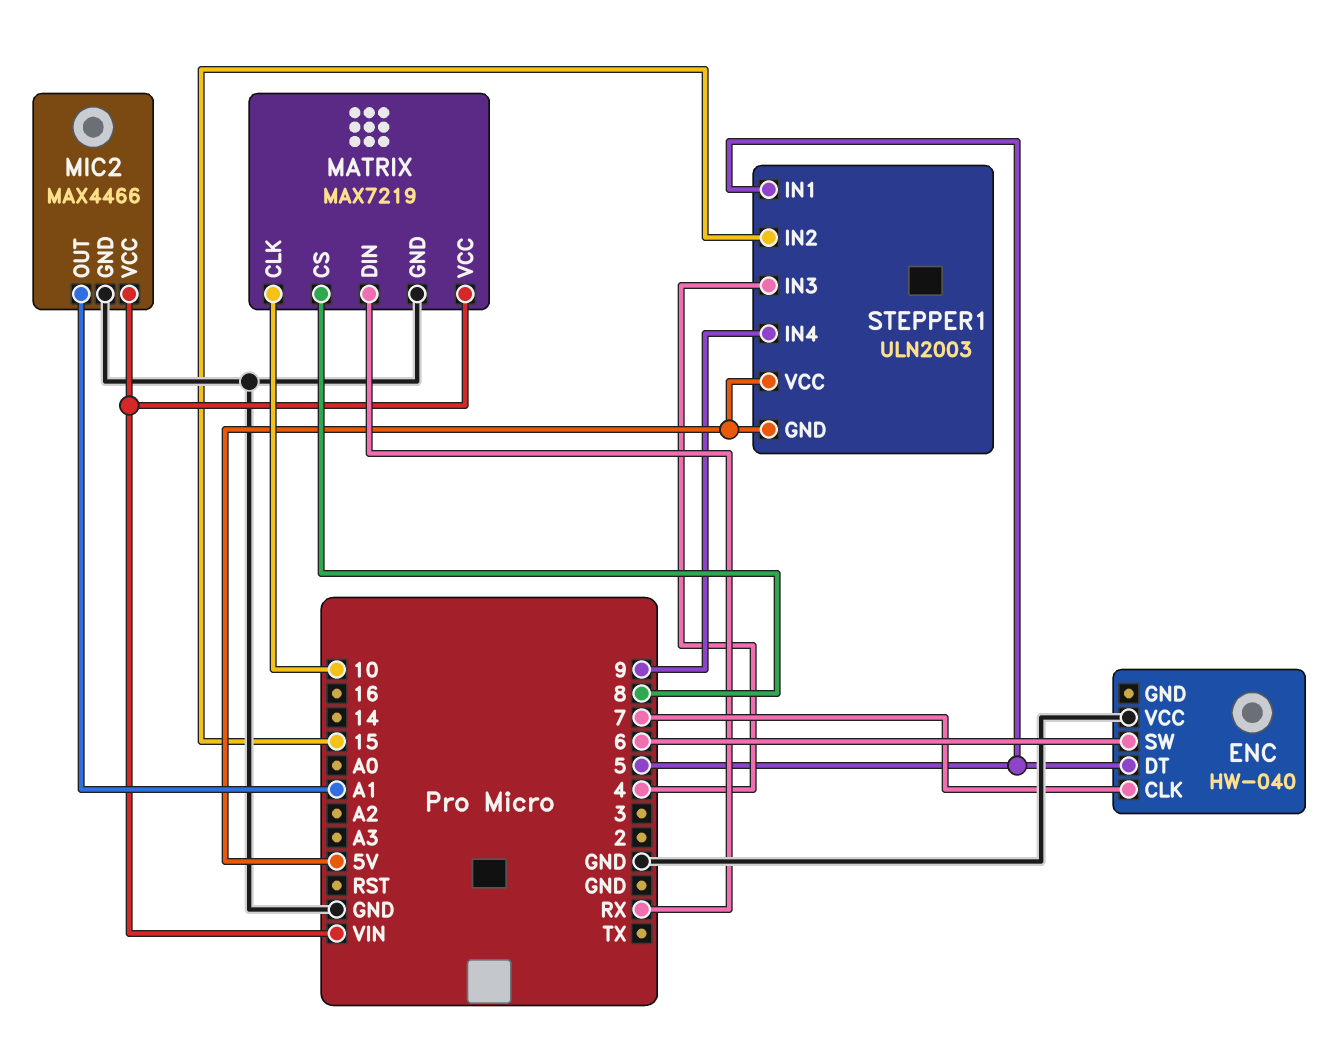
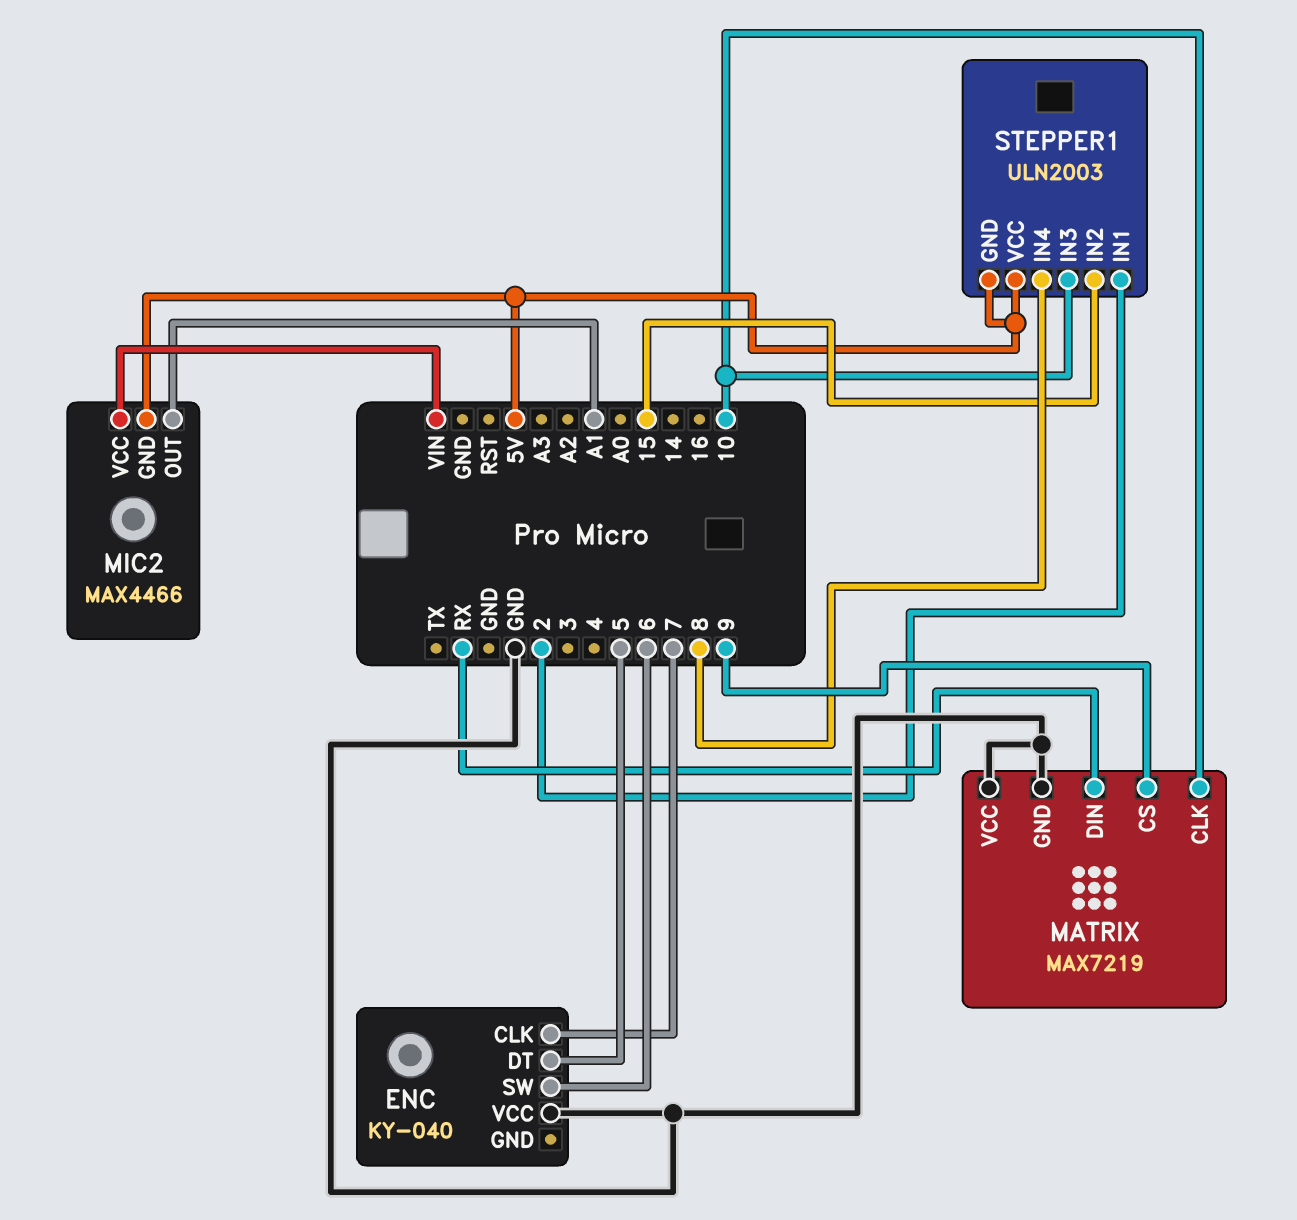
ENC: HW-040 -> KY-040
MATRIX pin CS: 8 -> 9
MATRIX pin VCC: VIN -> GND
MIC2 pin GND: GND -> 5V
STEPPER1 pin IN1: 5 -> 2
STEPPER1 pin IN3: 4 -> 10
STEPPER1 pin IN4: 9 -> 8

